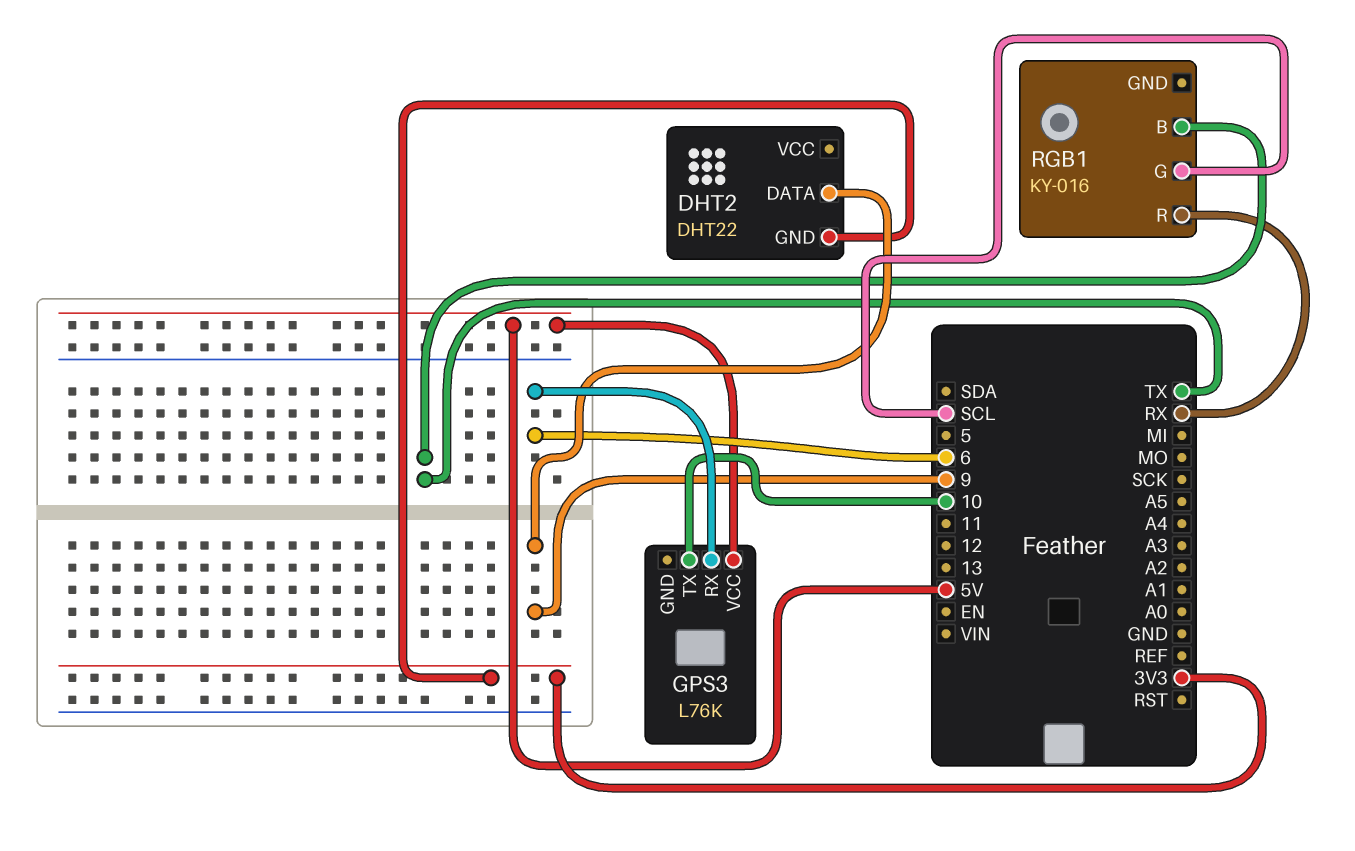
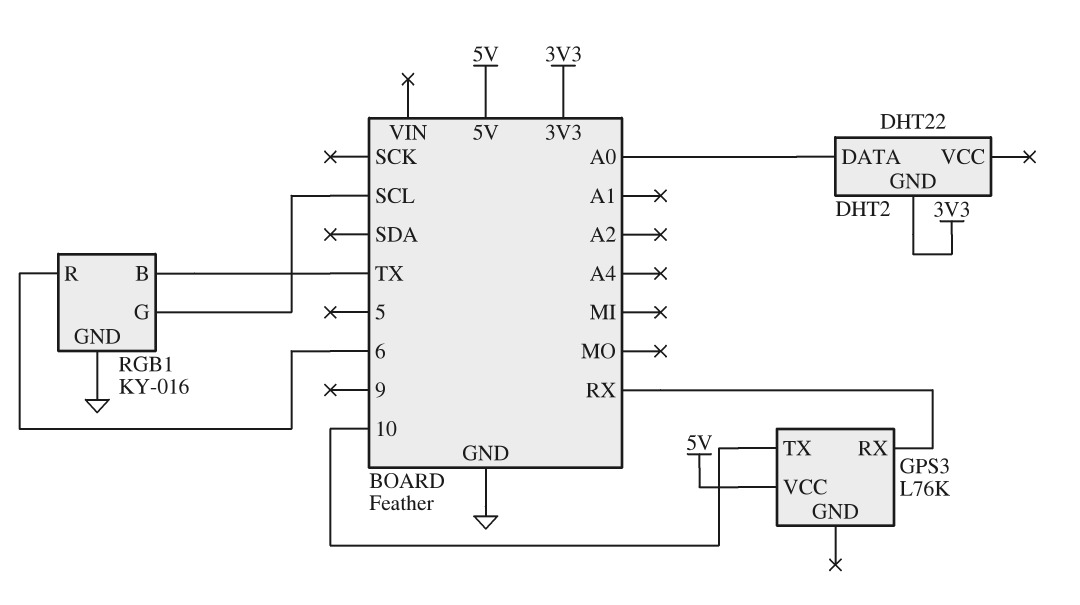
DHT2 pin DATA: 9 -> A0
GPS3 pin RX: 6 -> RX
RGB1 pin GND: none -> GND
RGB1 pin R: RX -> 6

